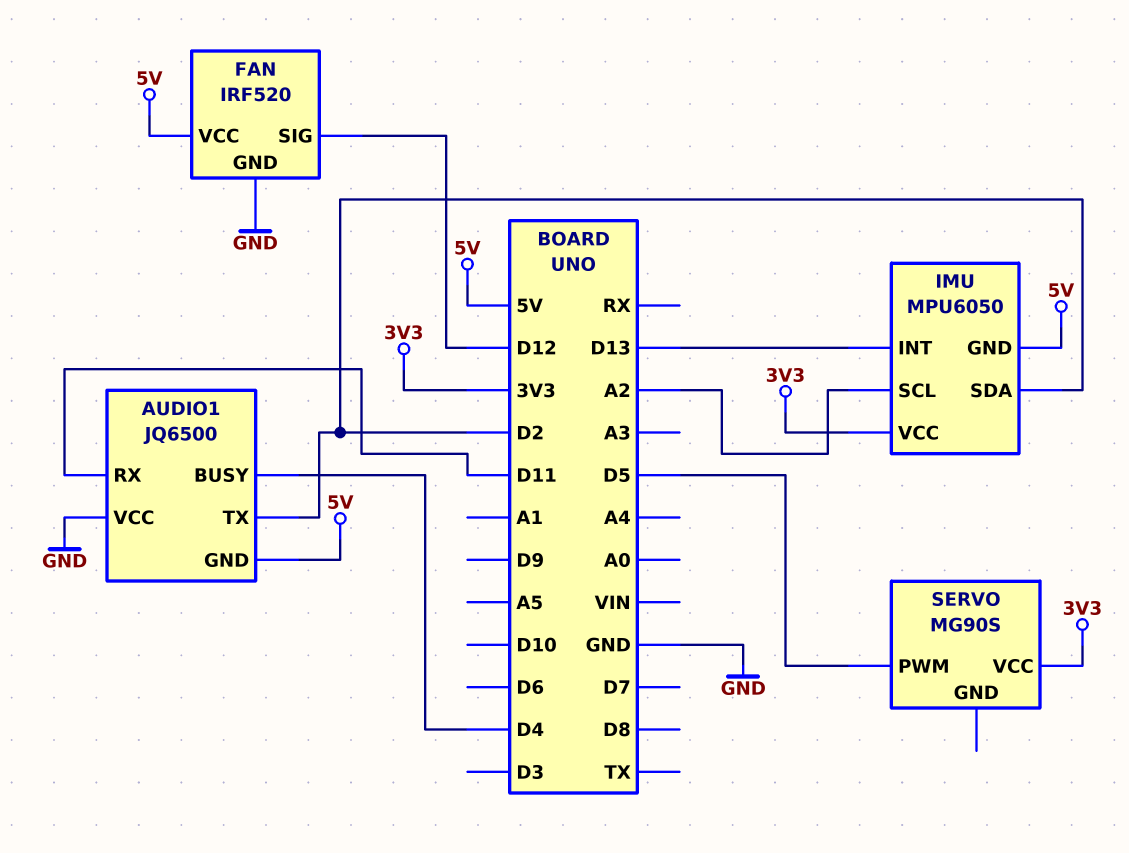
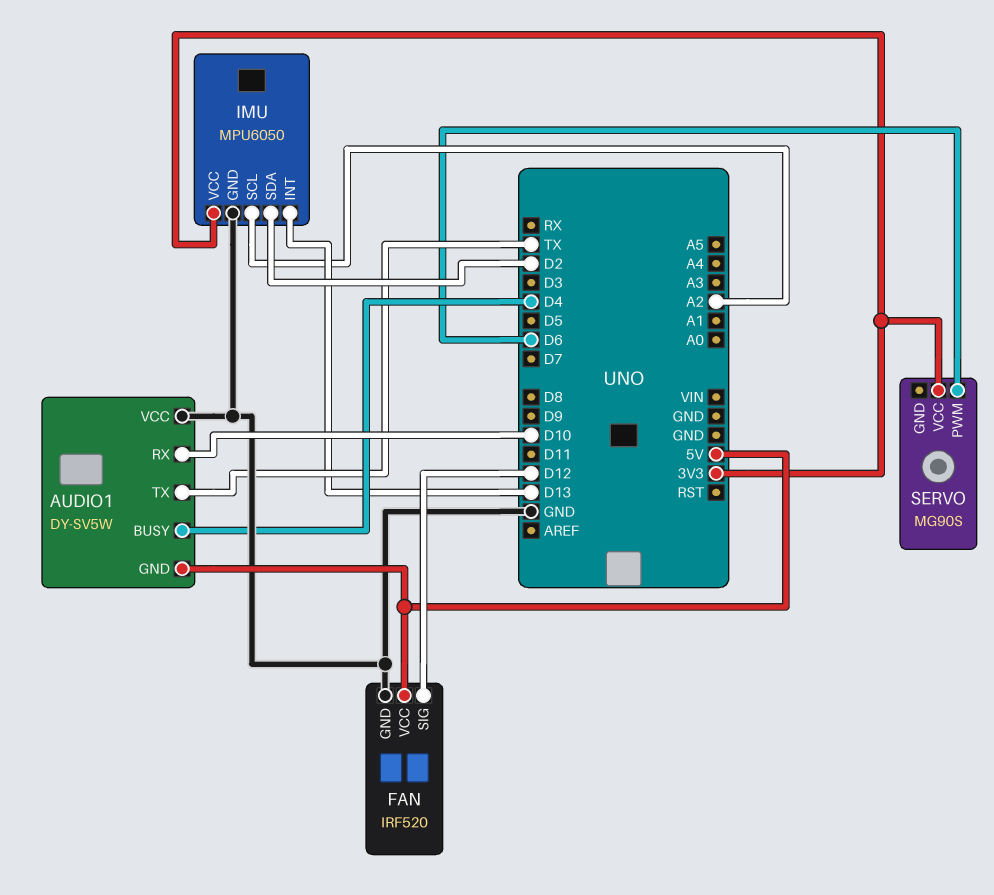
AUDIO1: JQ6500 -> DY-SV5W
AUDIO1 pin RX: D11 -> D10
AUDIO1 pin TX: D2 -> TX
IMU pin GND: 5V -> GND
SERVO pin PWM: D5 -> D6

